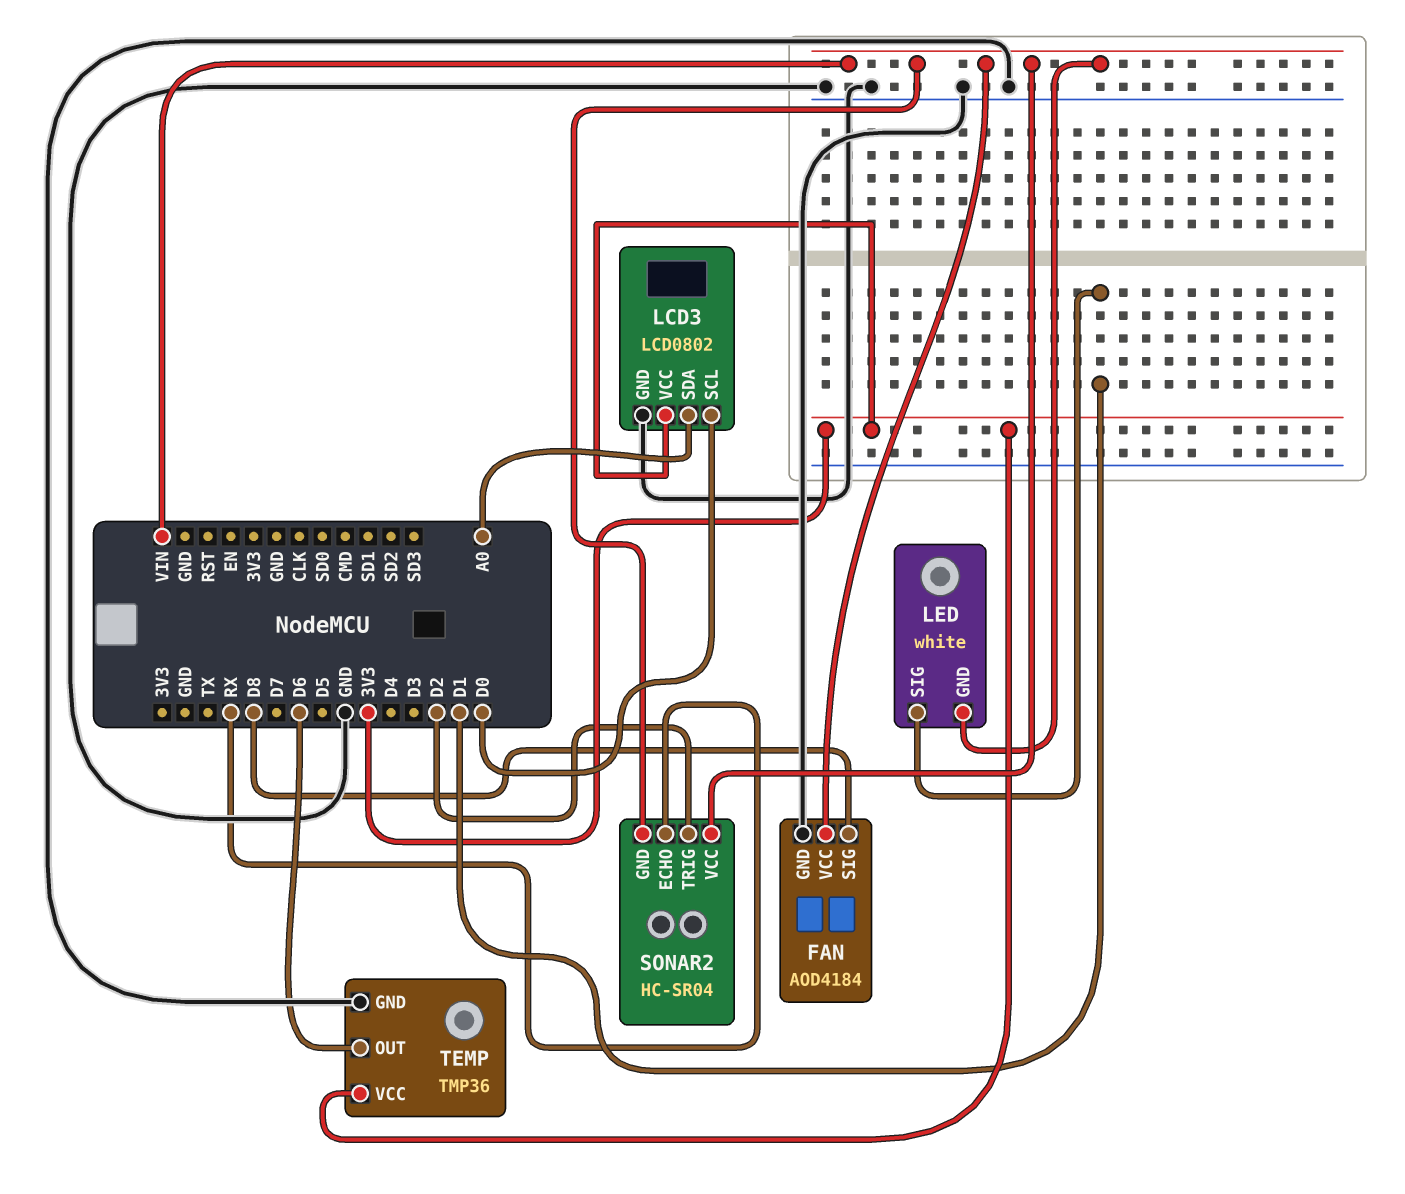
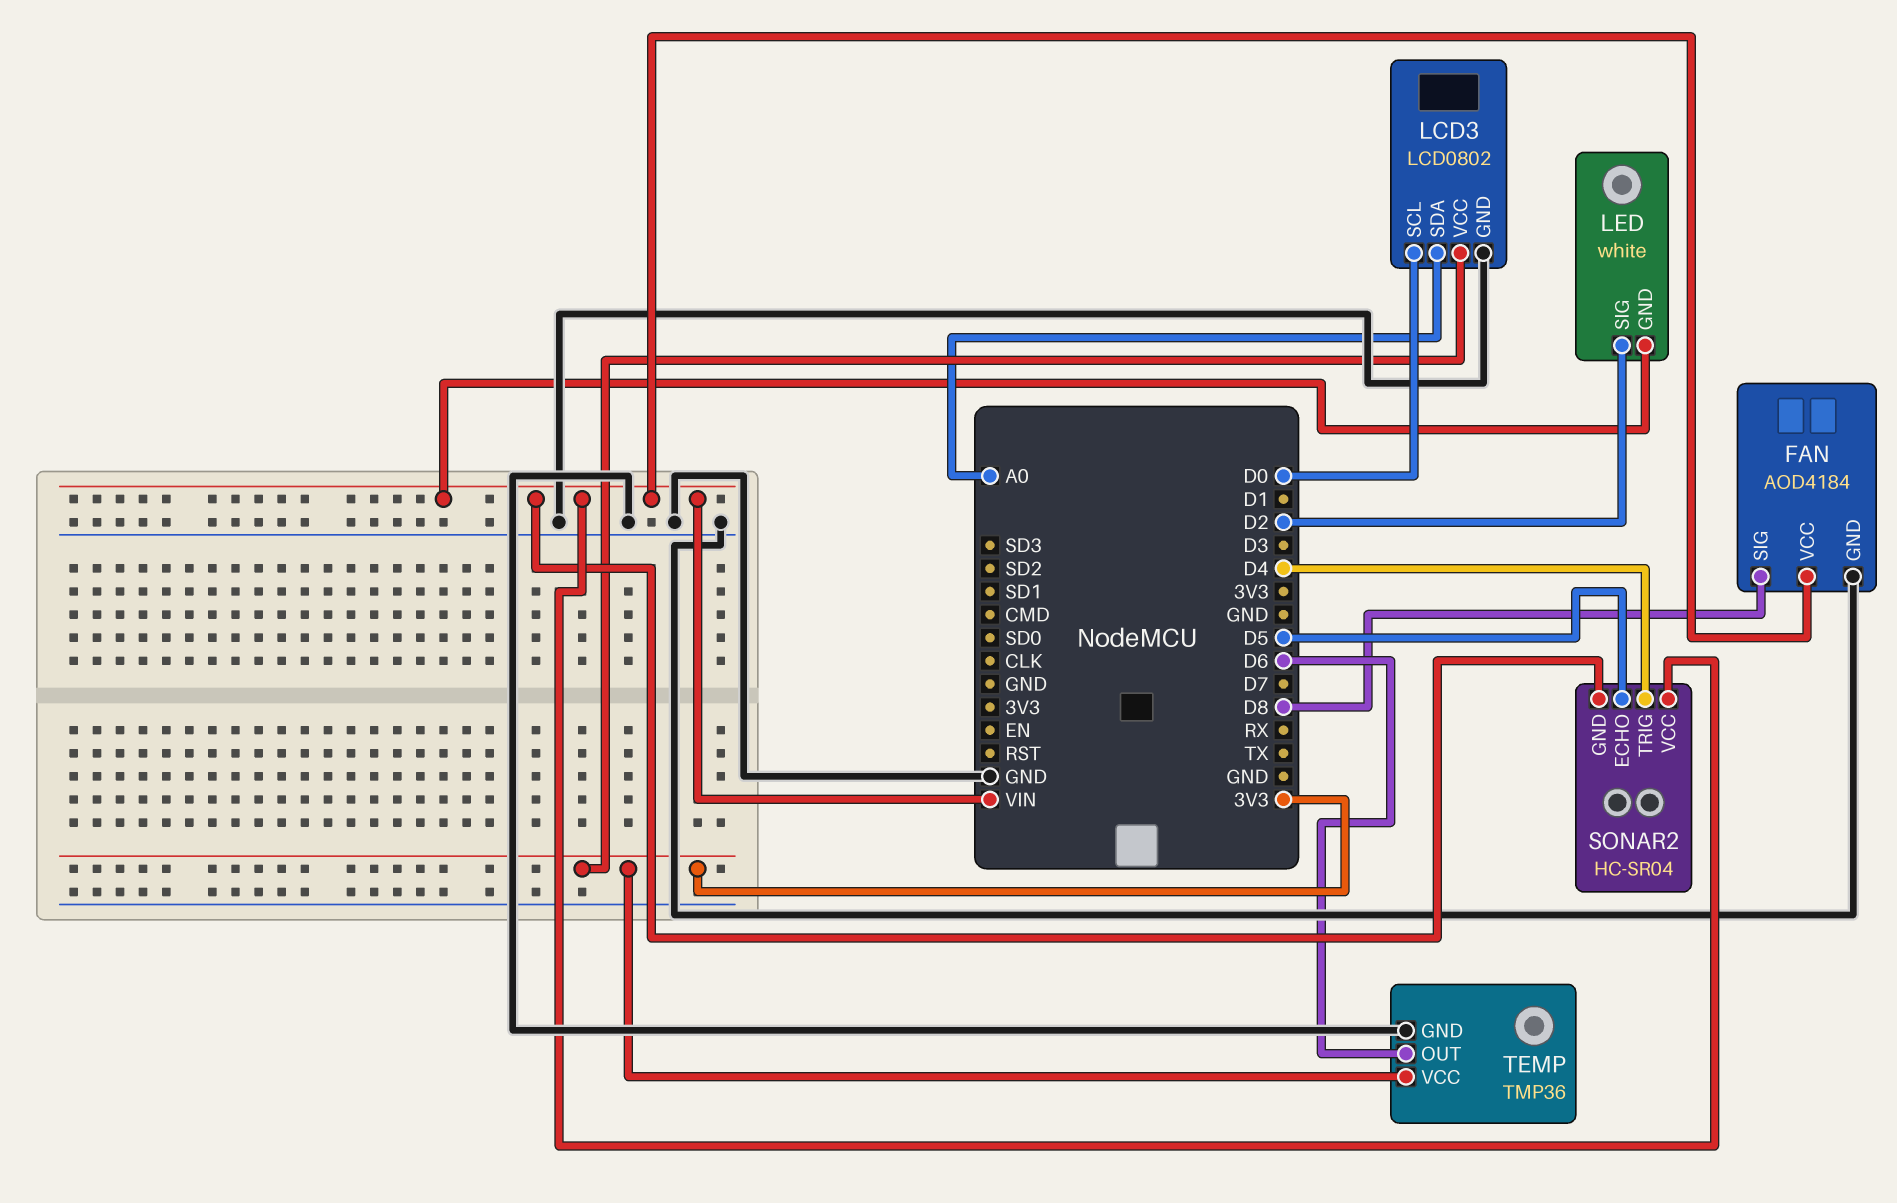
LED pin SIG: D1 -> D2
SONAR2 pin ECHO: RX -> D5
SONAR2 pin TRIG: D2 -> D4

